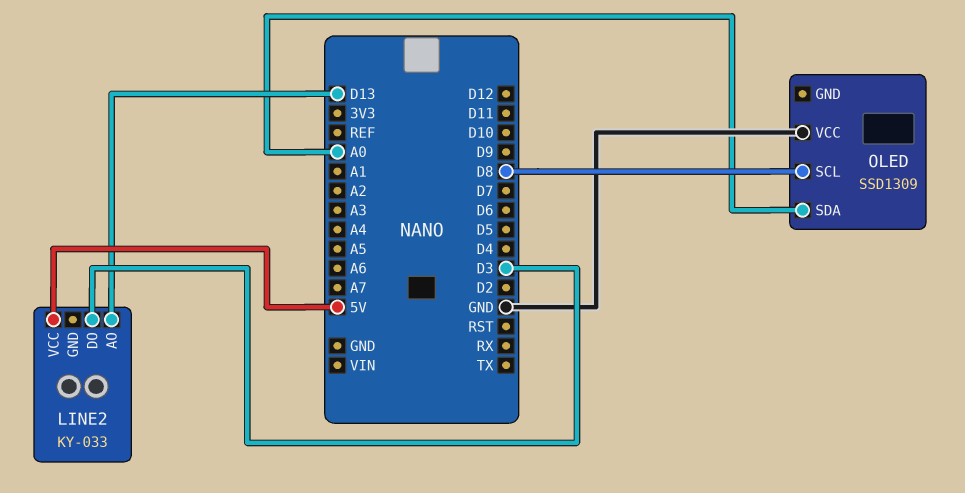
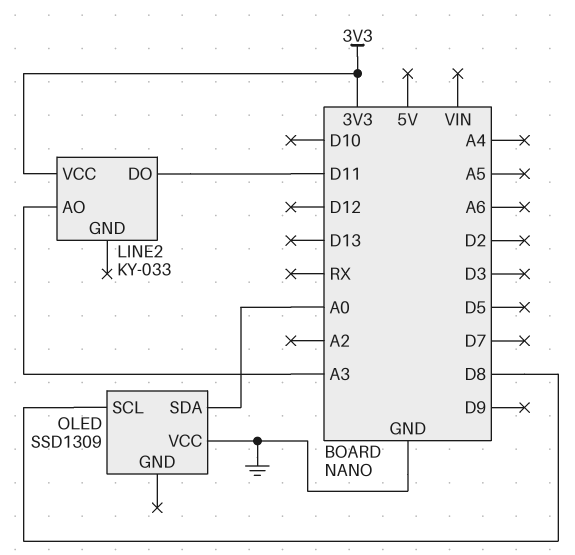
LINE2 pin AO: D13 -> A3
LINE2 pin DO: D3 -> D11
LINE2 pin VCC: 5V -> 3V3

